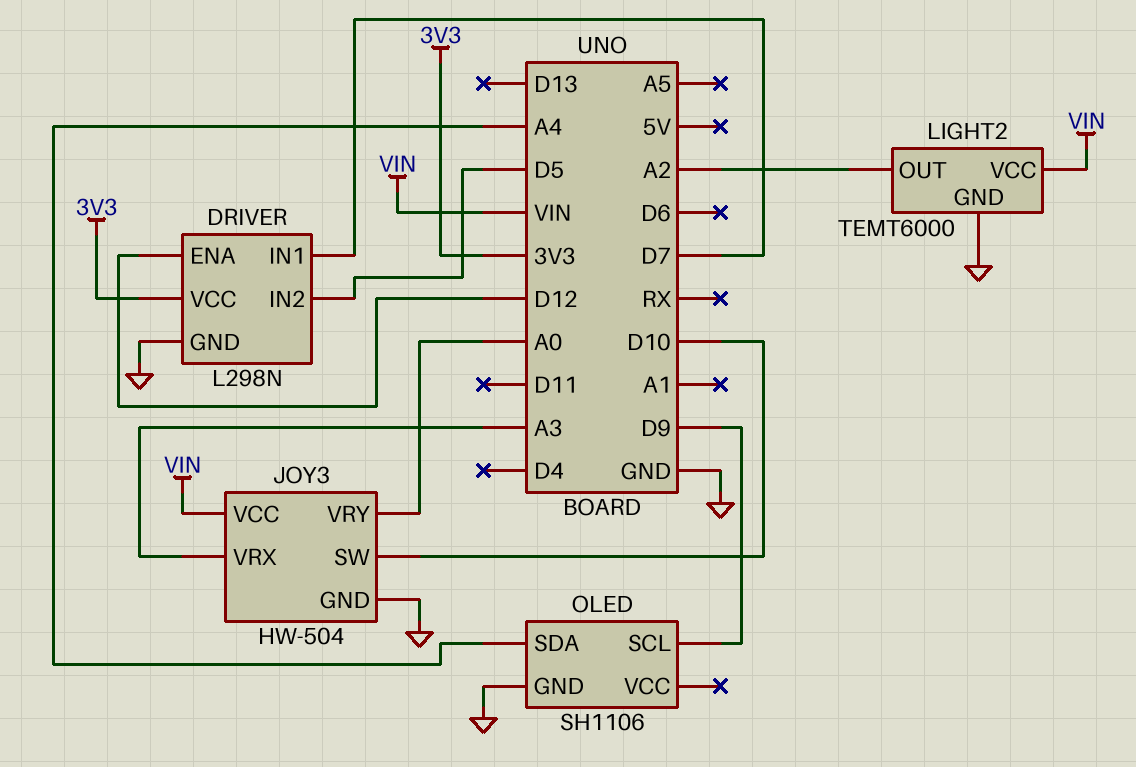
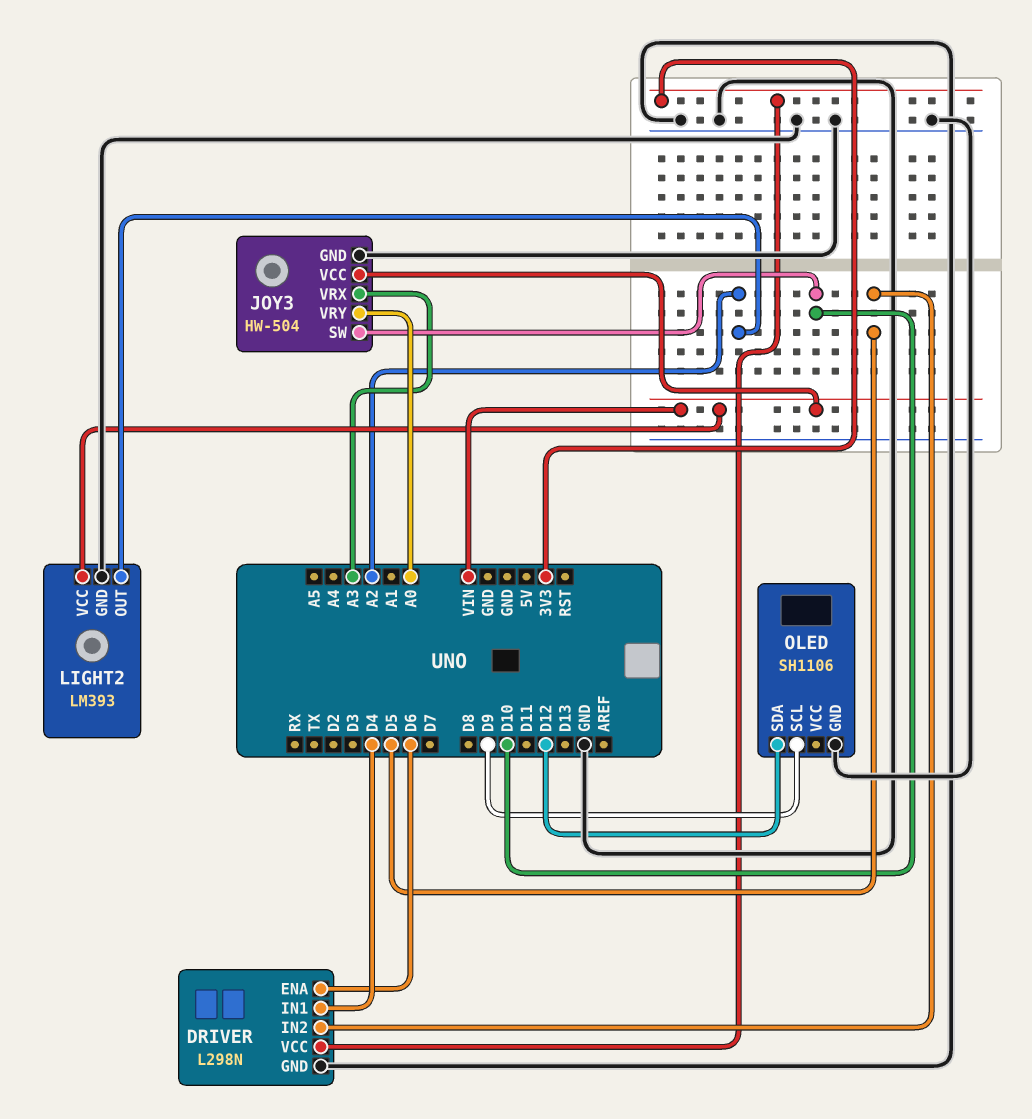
DRIVER pin ENA: D12 -> D6
DRIVER pin IN1: D7 -> D4
LIGHT2: TEMT6000 -> LM393
OLED pin SDA: A4 -> D12

